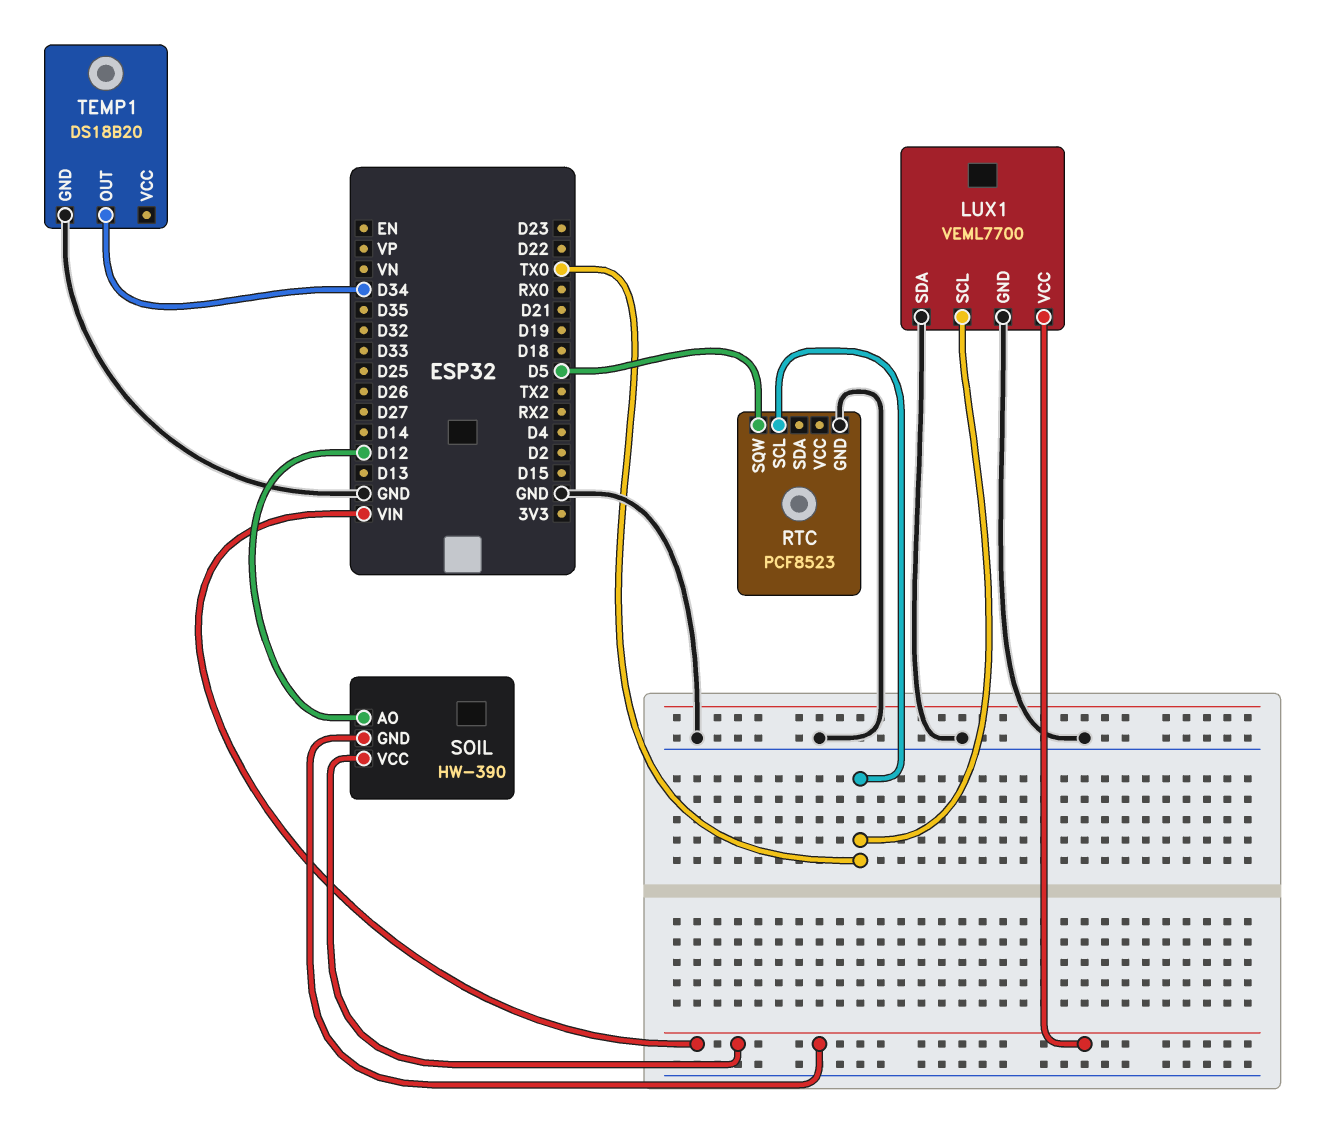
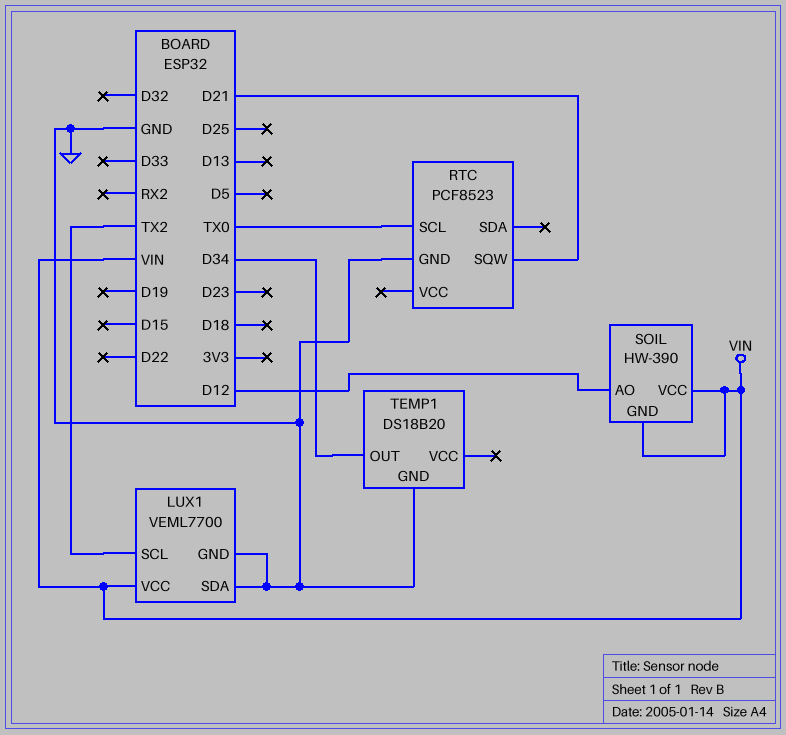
LUX1 pin SCL: TX0 -> TX2
RTC pin SQW: D5 -> D21

